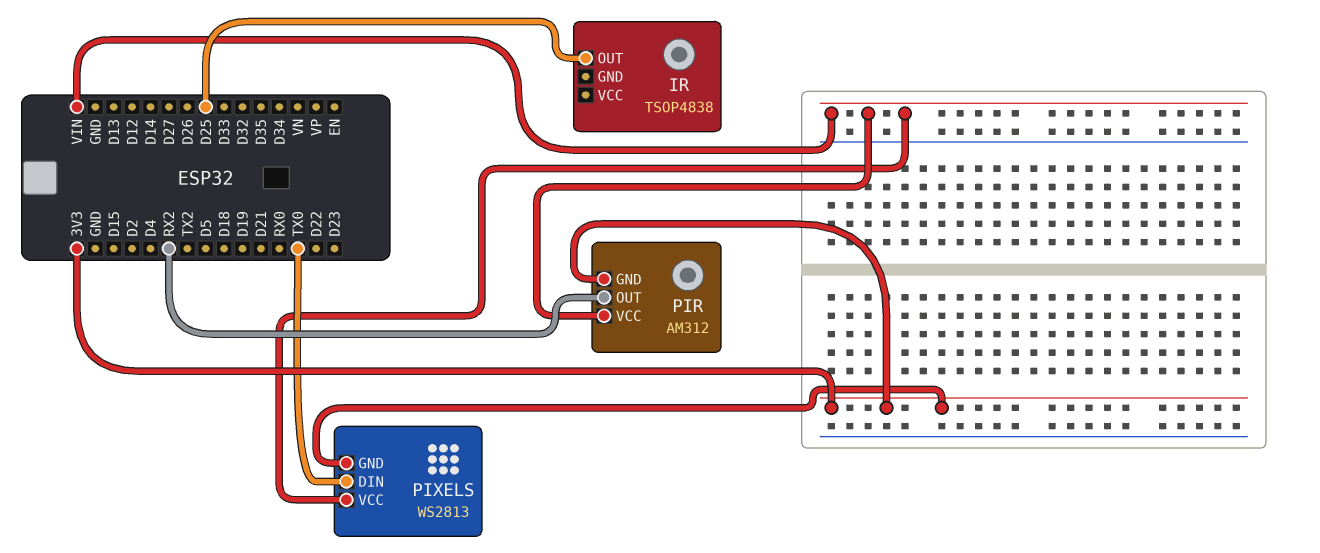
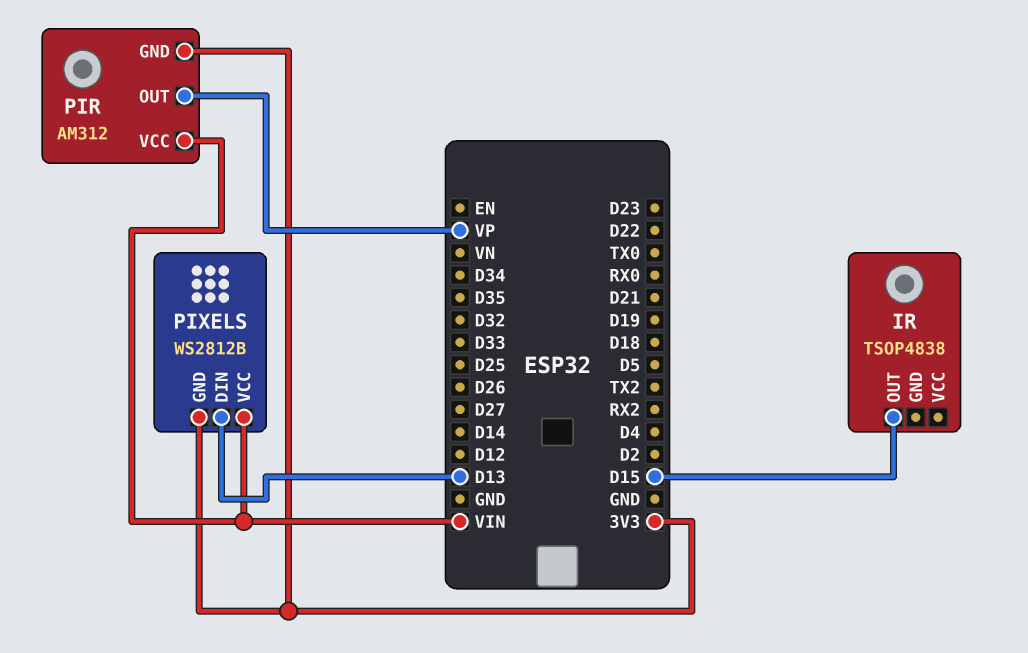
IR pin OUT: D25 -> D15
PIR pin OUT: RX2 -> VP
PIXELS: WS2813 -> WS2812B
PIXELS pin DIN: TX0 -> D13

